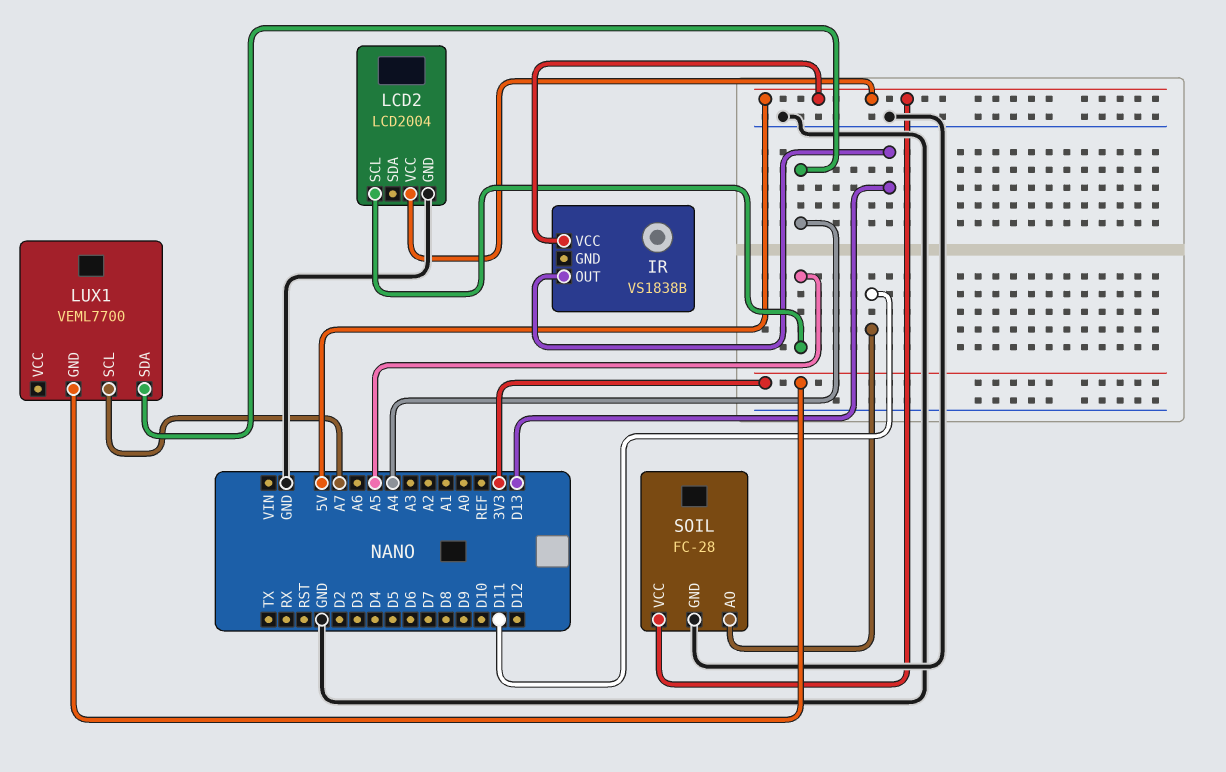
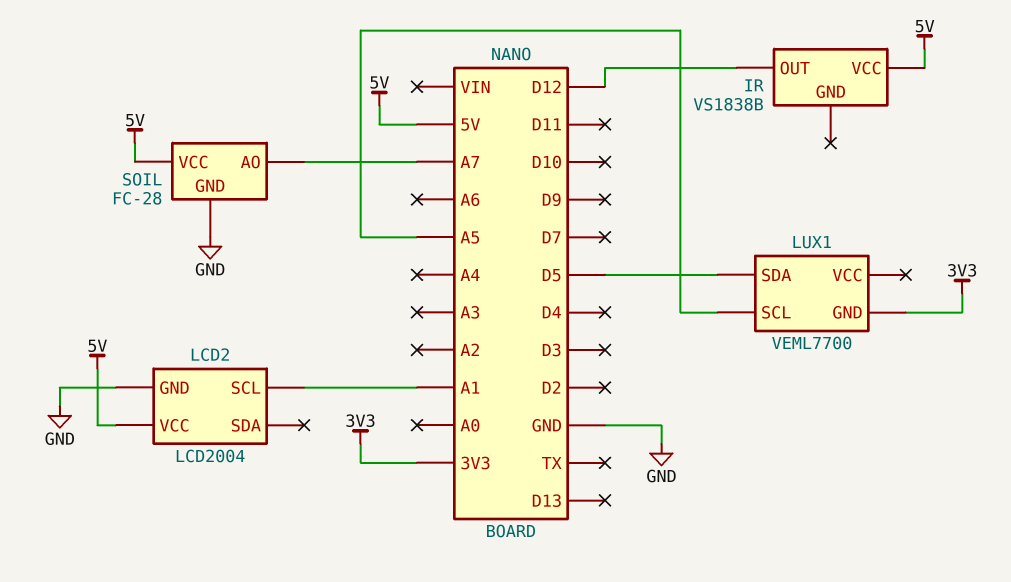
IR pin OUT: D13 -> D12
LCD2 pin SCL: A5 -> A1
LUX1 pin SCL: A7 -> A5
LUX1 pin SDA: A4 -> D5
SOIL pin AO: D11 -> A7

